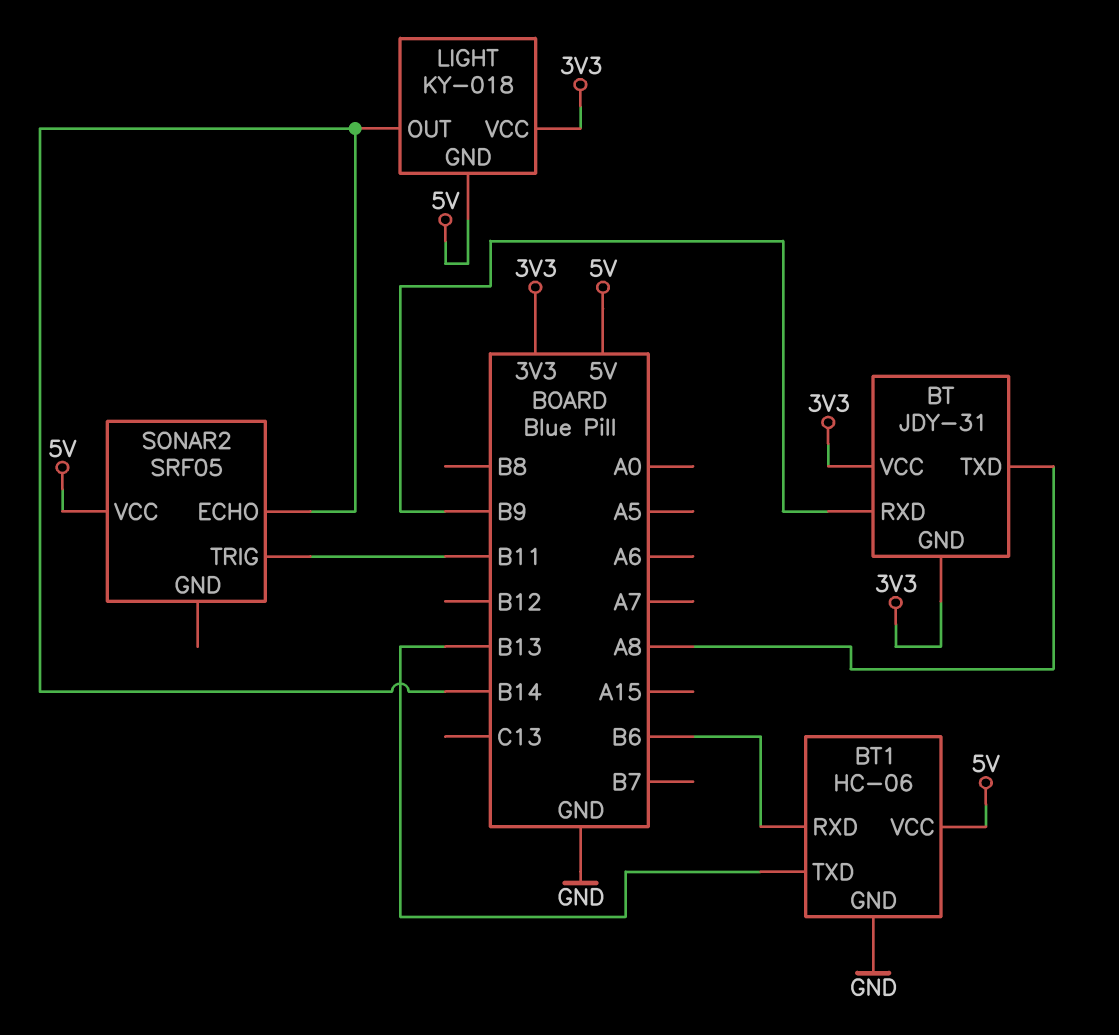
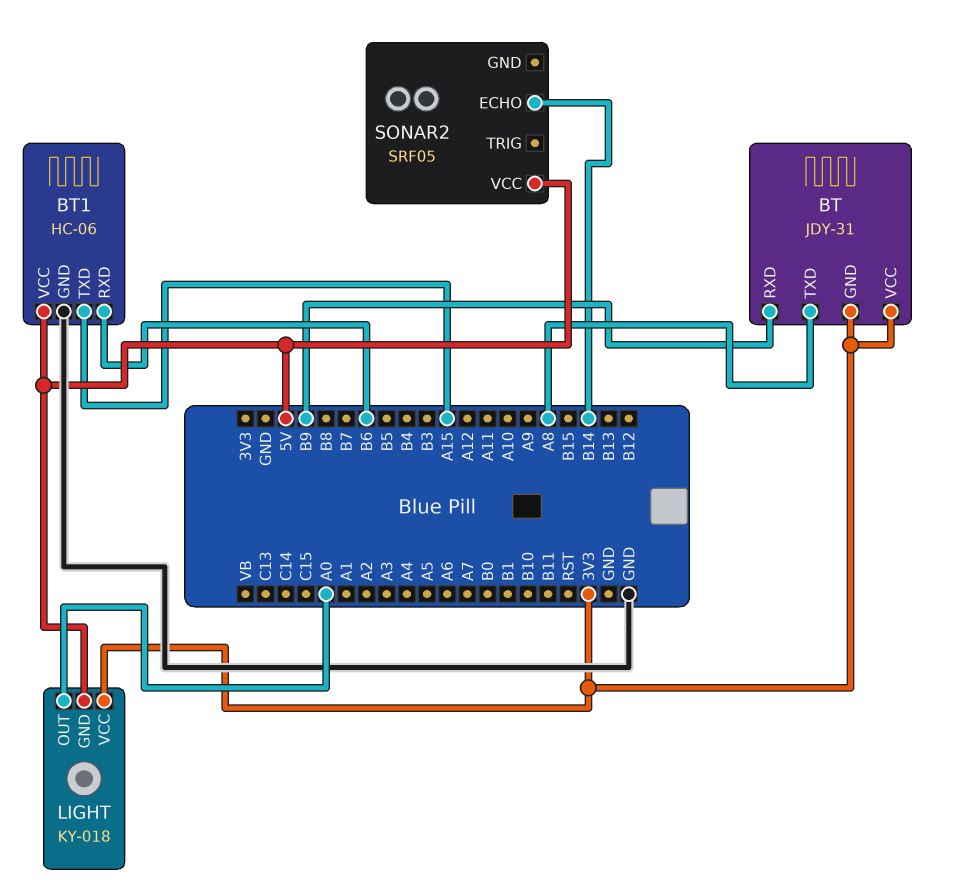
BT1 pin TXD: B13 -> A15
LIGHT pin OUT: B14 -> A0
SONAR2 pin TRIG: B11 -> none

